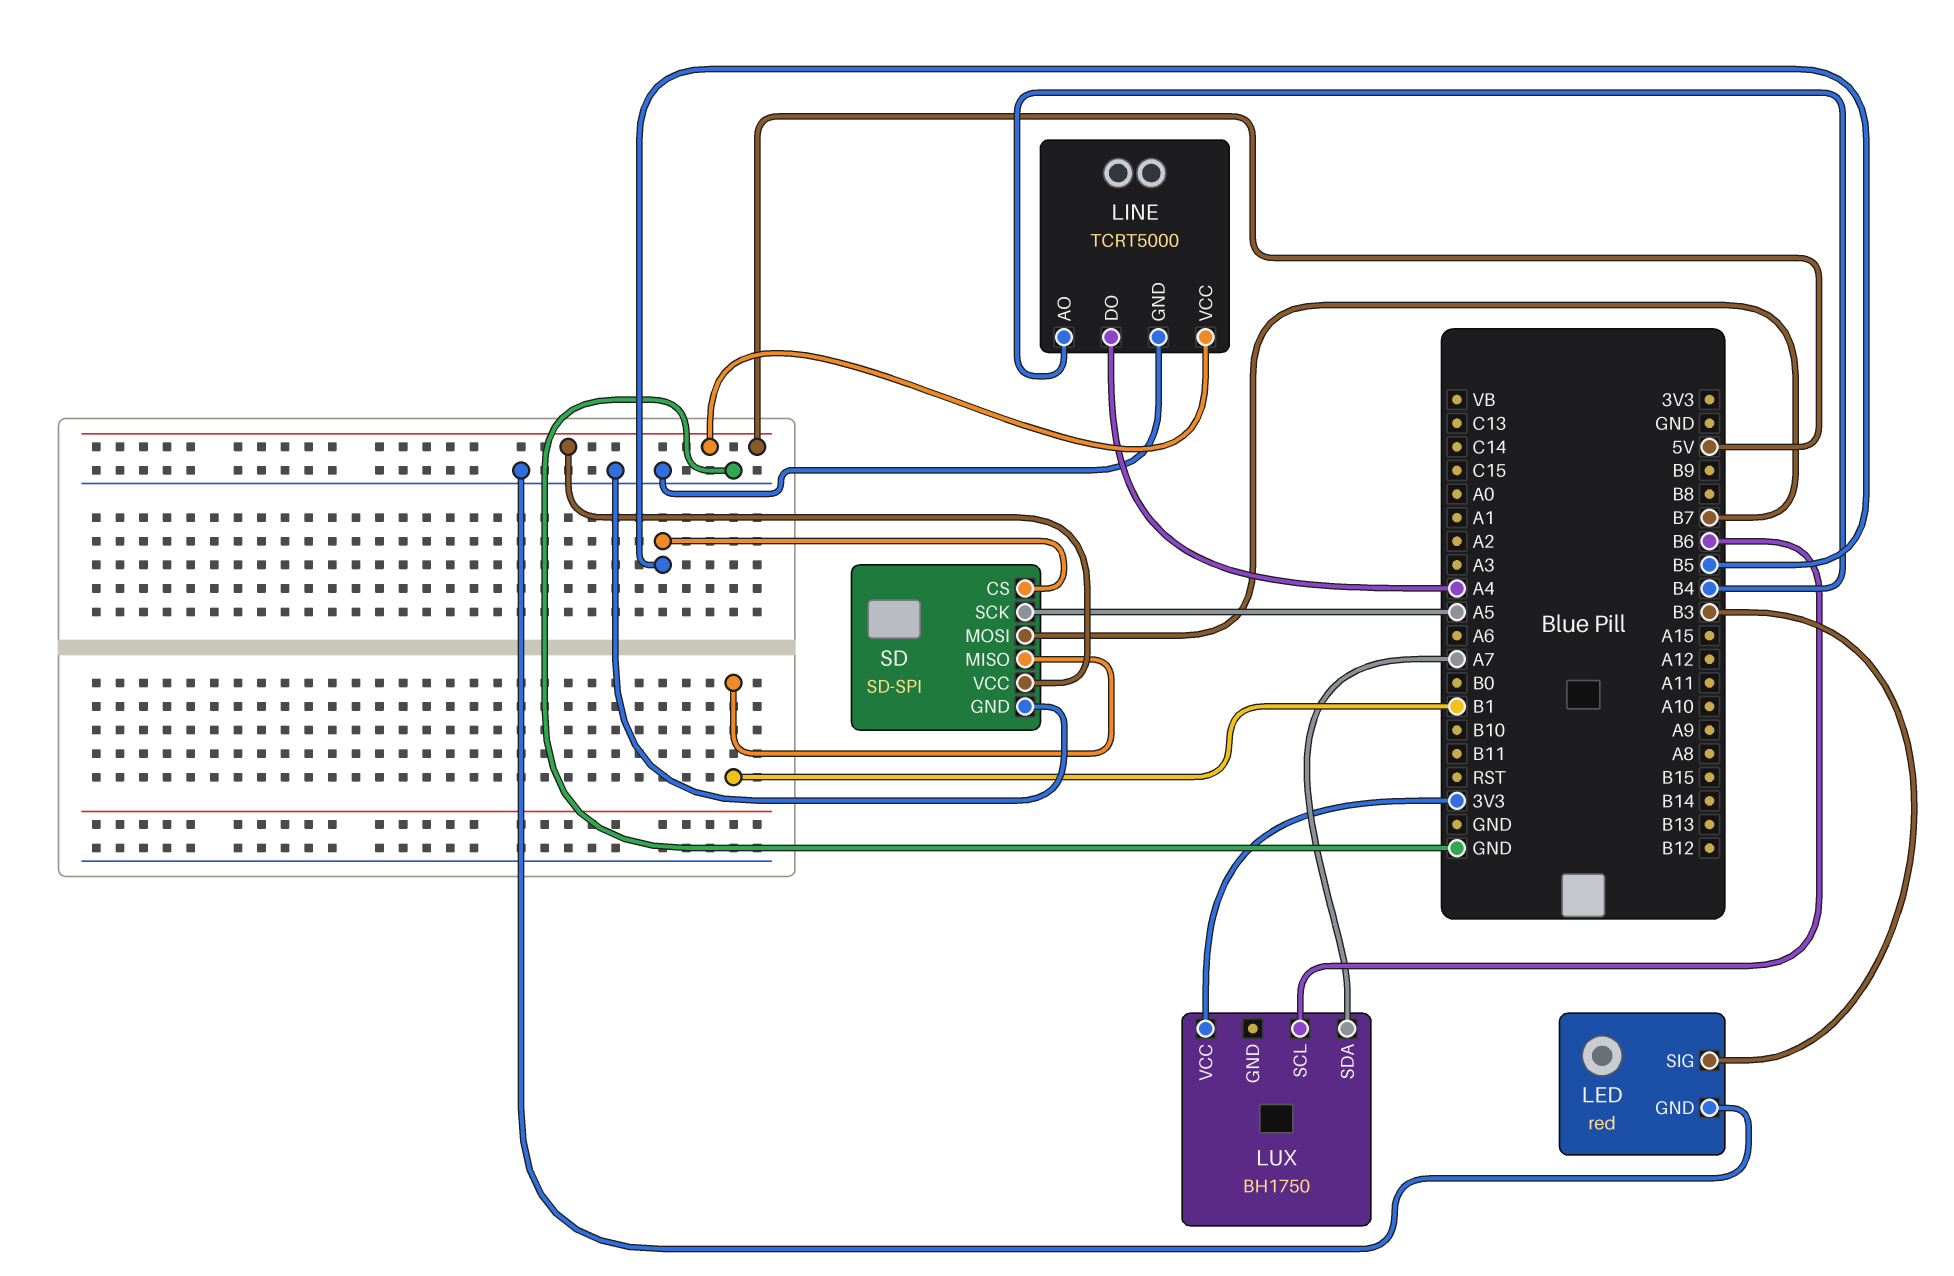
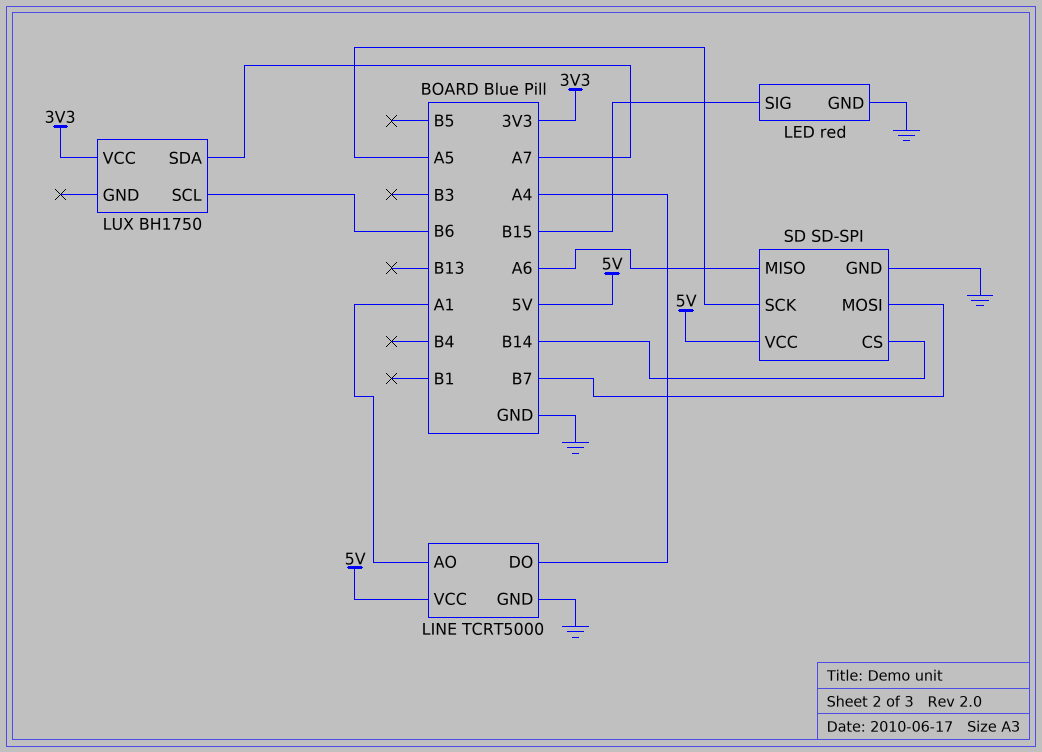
LED pin SIG: B3 -> B15
LINE pin AO: B4 -> A1
SD pin CS: B5 -> B14
SD pin MISO: B1 -> A6

